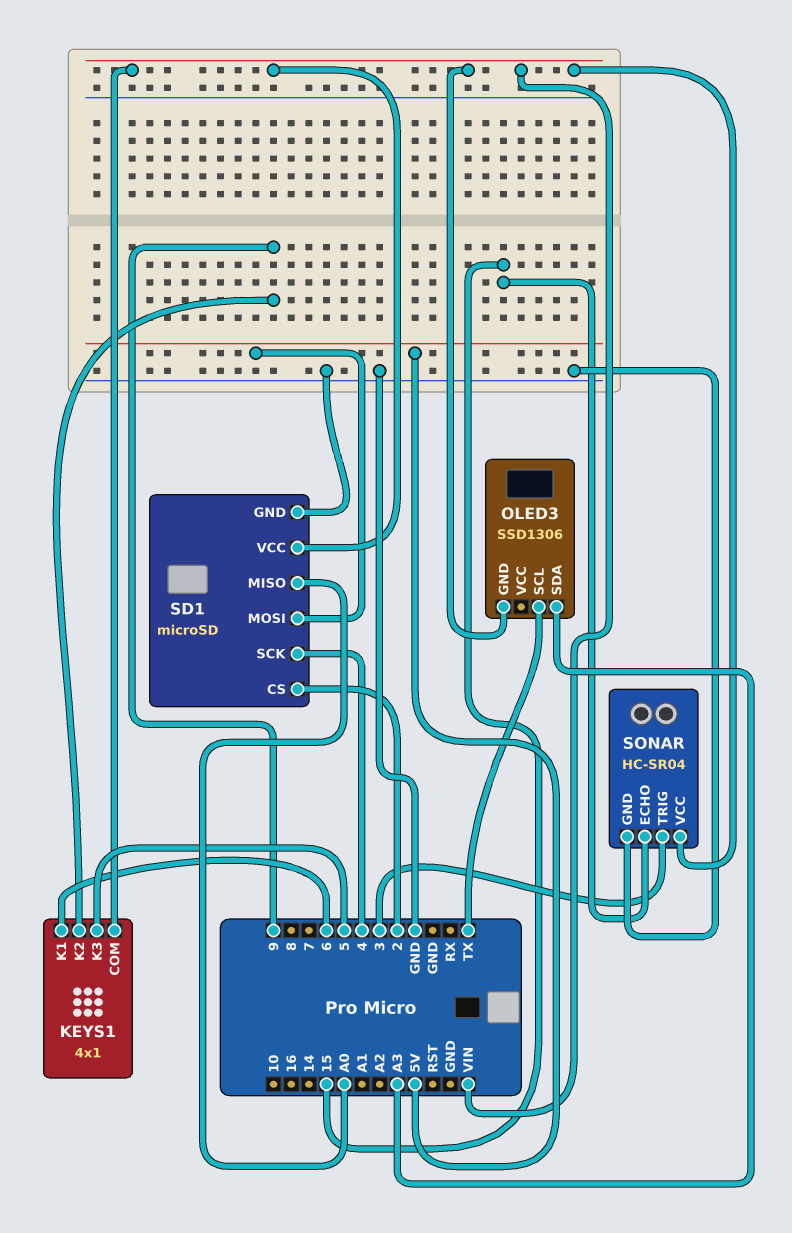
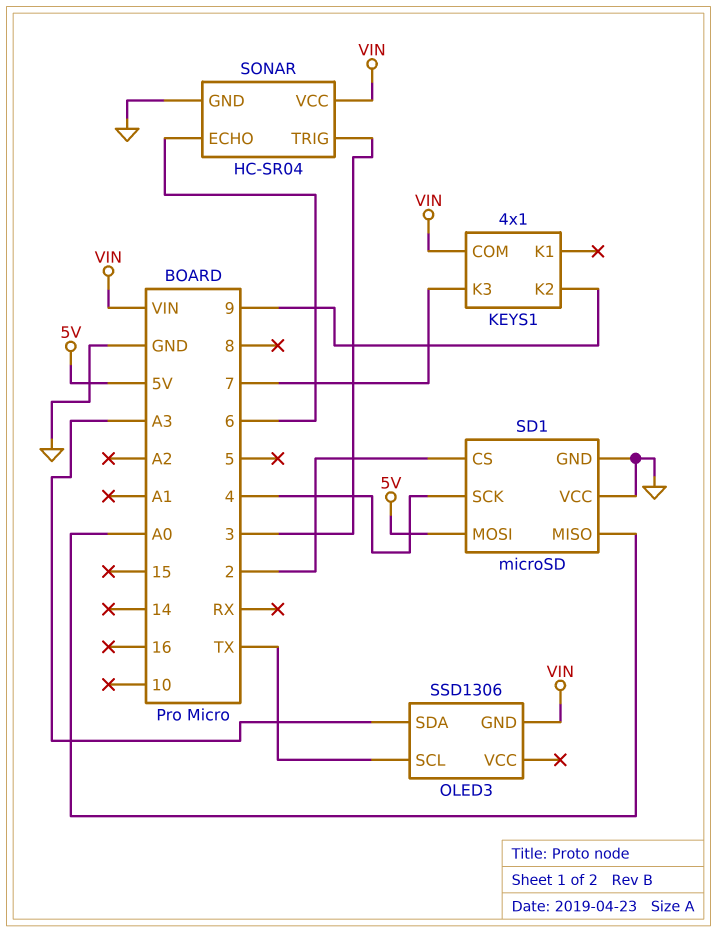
KEYS1 pin K1: 6 -> none
KEYS1 pin K3: 5 -> 7
SD1 pin VCC: VIN -> GND
SONAR pin ECHO: 15 -> 6

